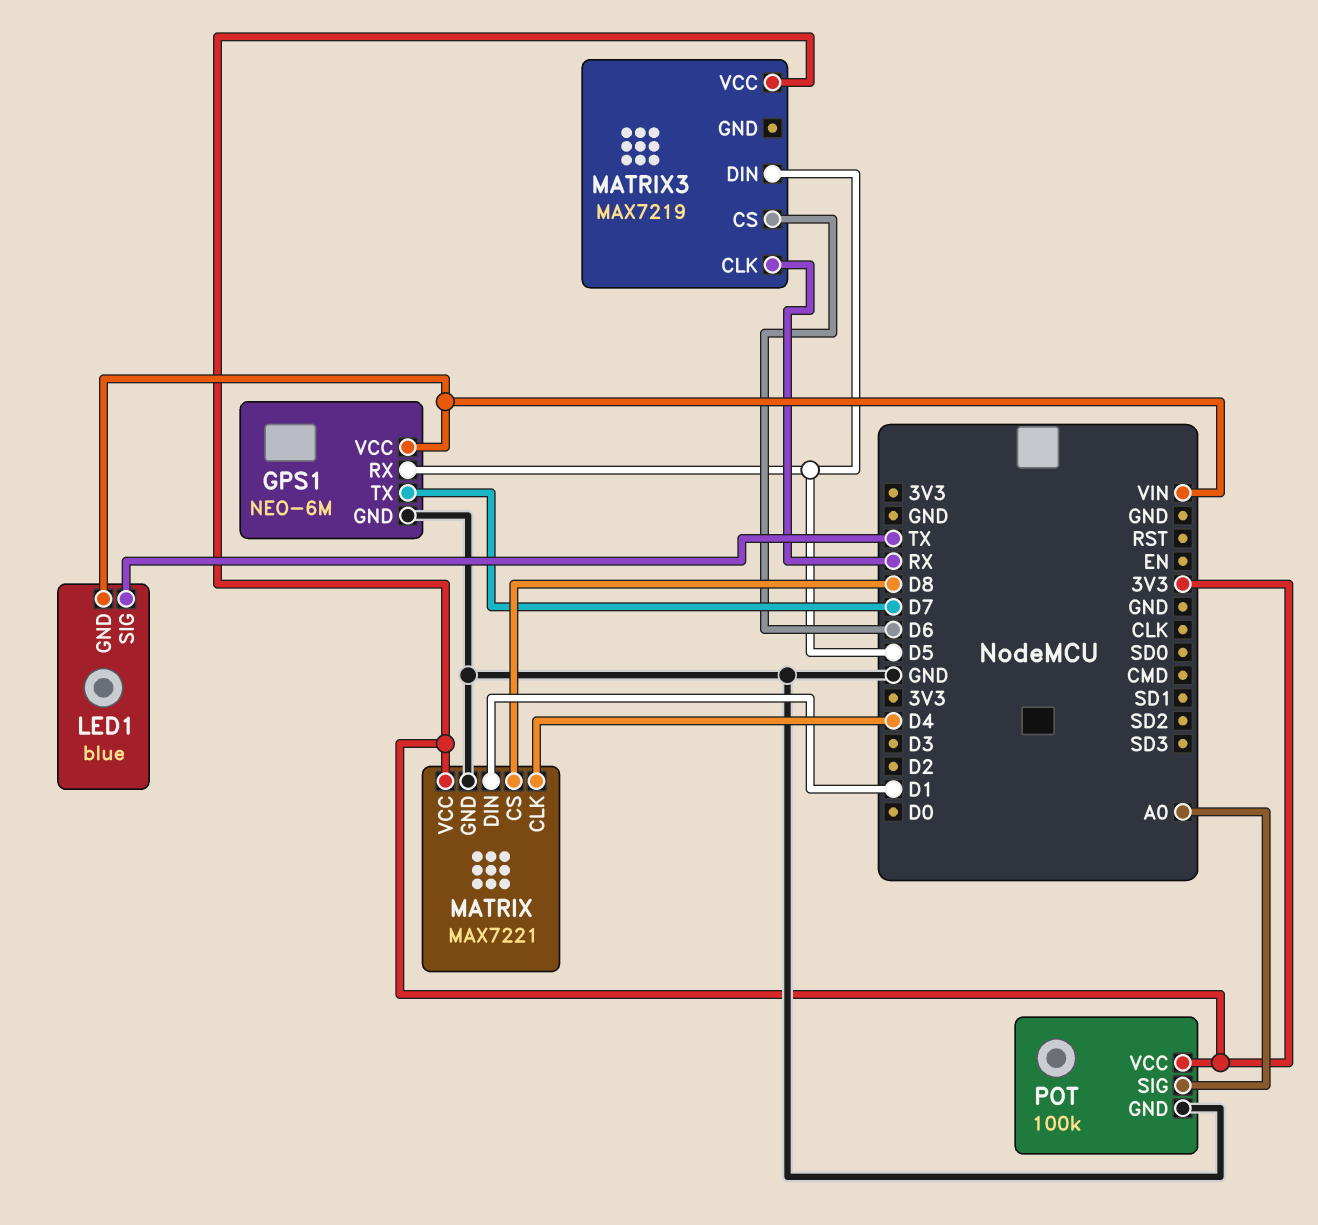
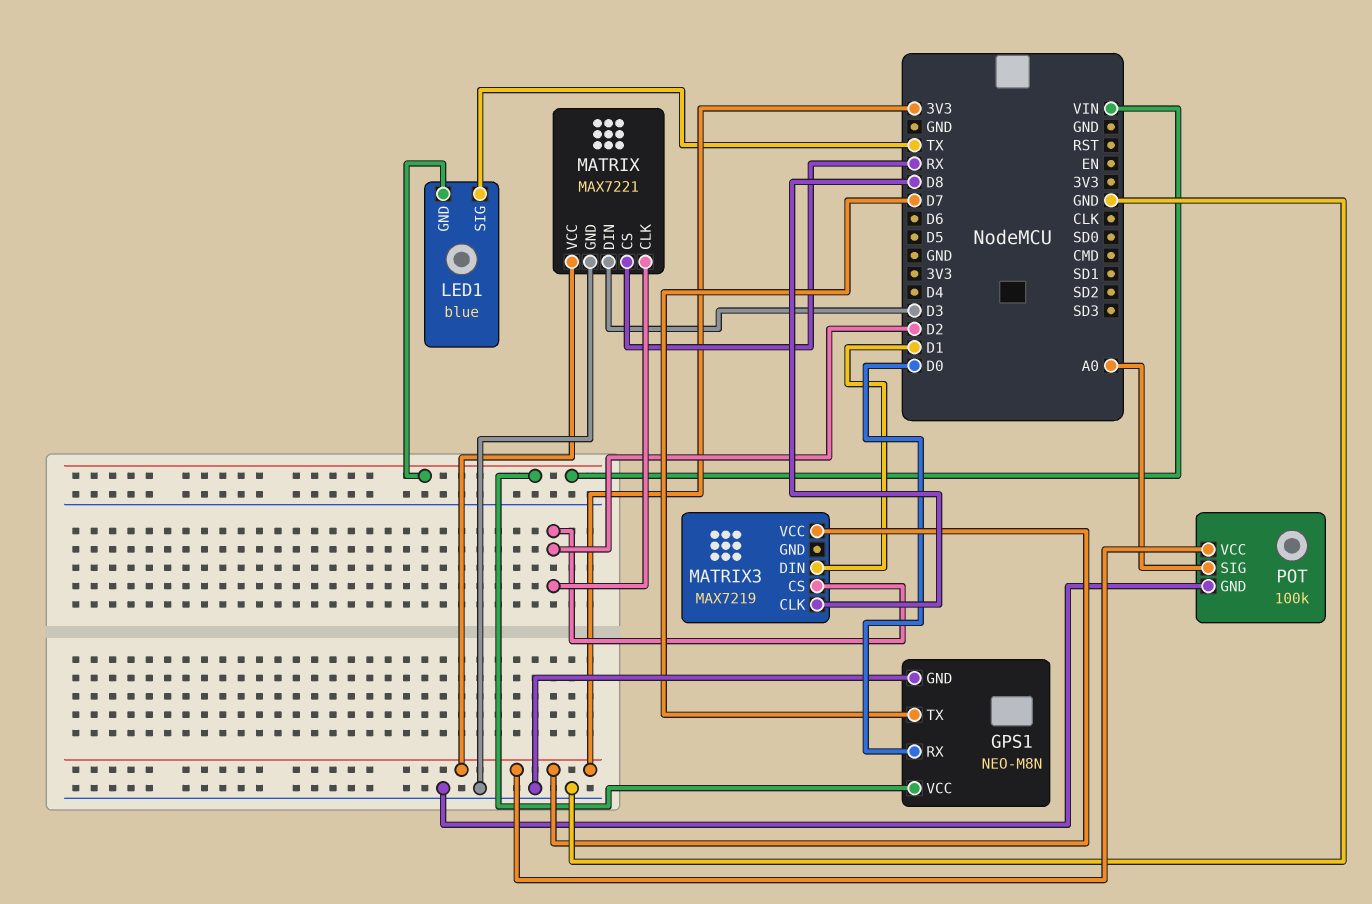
GPS1: NEO-6M -> NEO-M8N
GPS1 pin RX: D5 -> D0
MATRIX pin CLK: D4 -> D2
MATRIX pin CS: D8 -> RX
MATRIX pin DIN: D1 -> D3
MATRIX3 pin CLK: RX -> D8
MATRIX3 pin CS: D6 -> D2
MATRIX3 pin DIN: D5 -> D1

